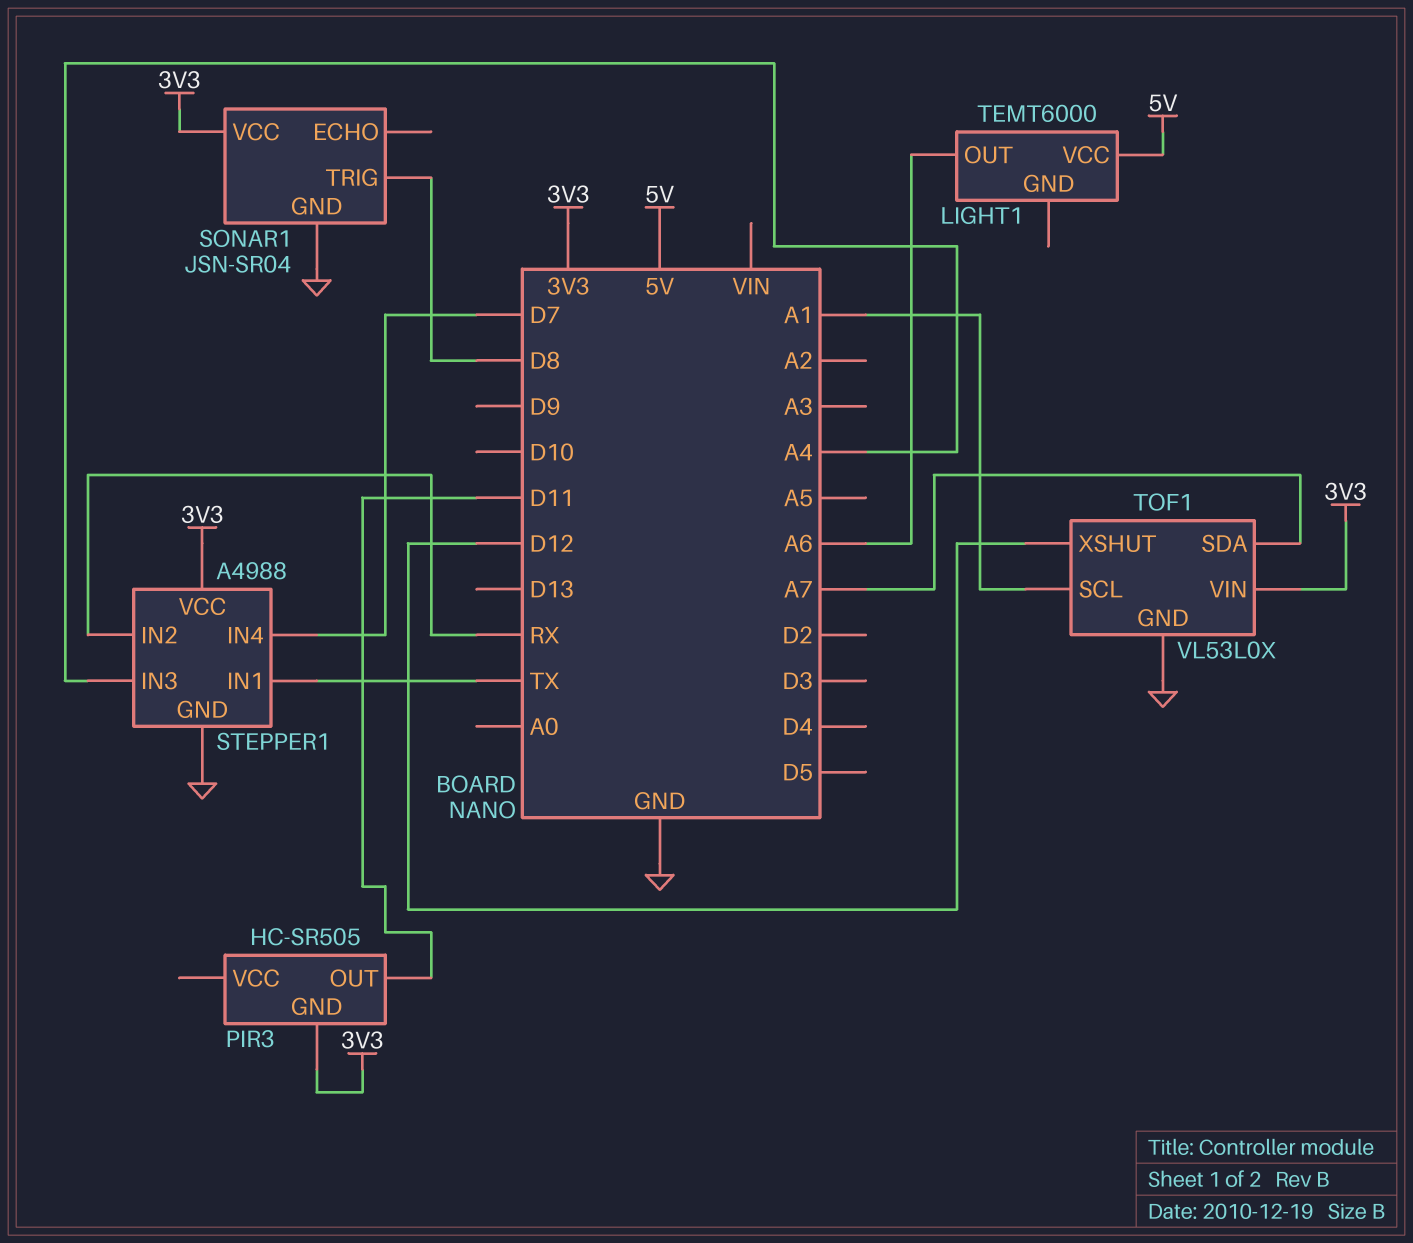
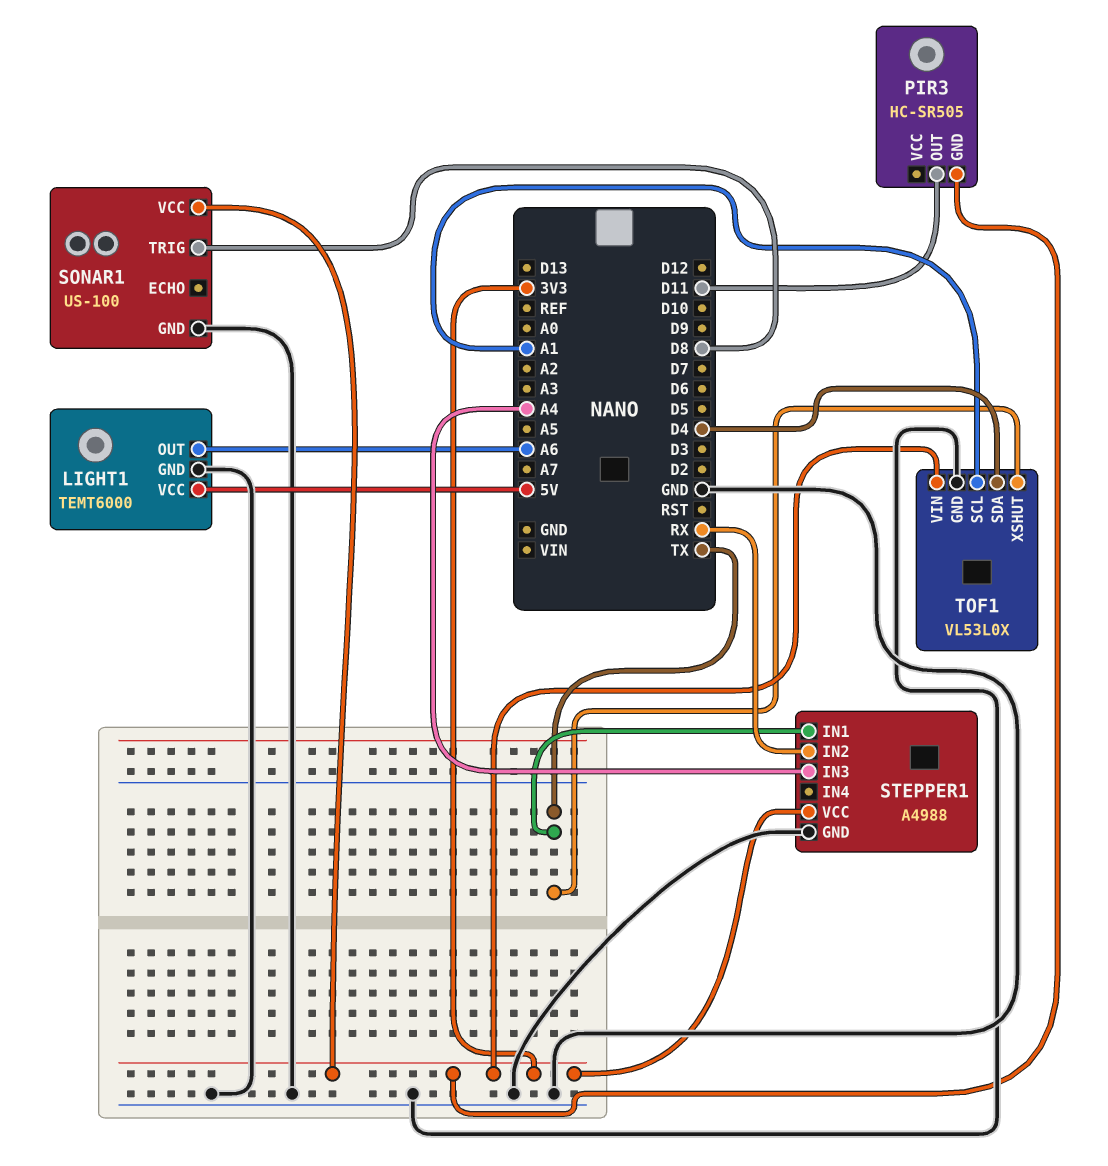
LIGHT1 pin GND: none -> GND
SONAR1: JSN-SR04 -> US-100
STEPPER1 pin IN4: D7 -> none
TOF1 pin SDA: A7 -> D4
TOF1 pin XSHUT: D12 -> TX

